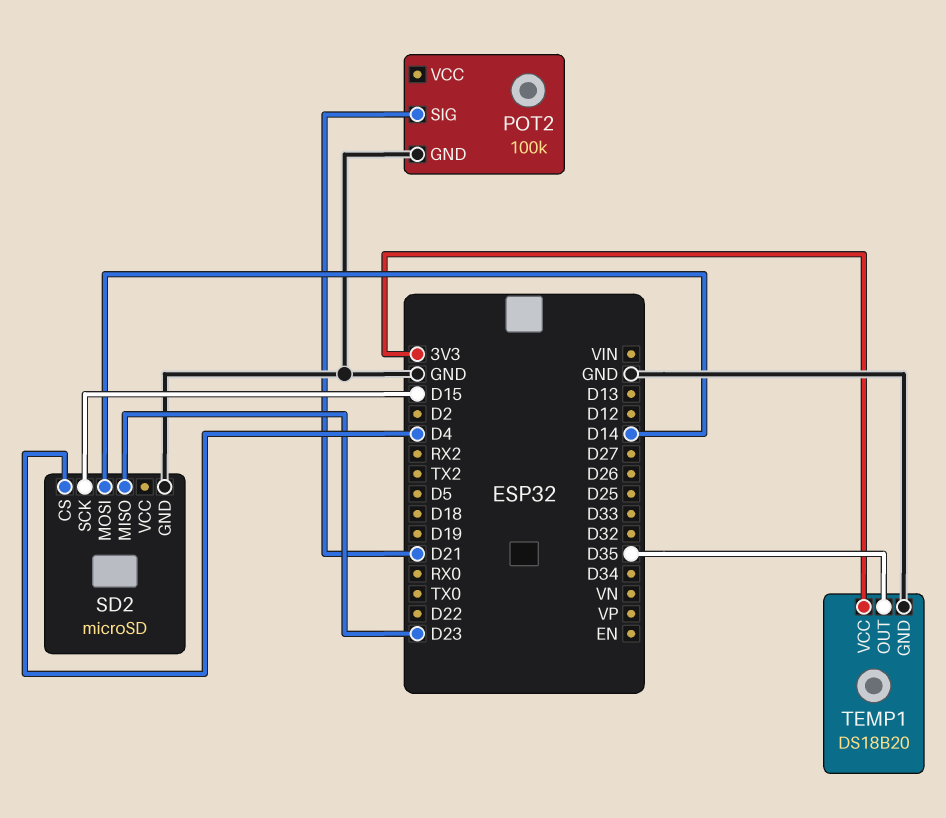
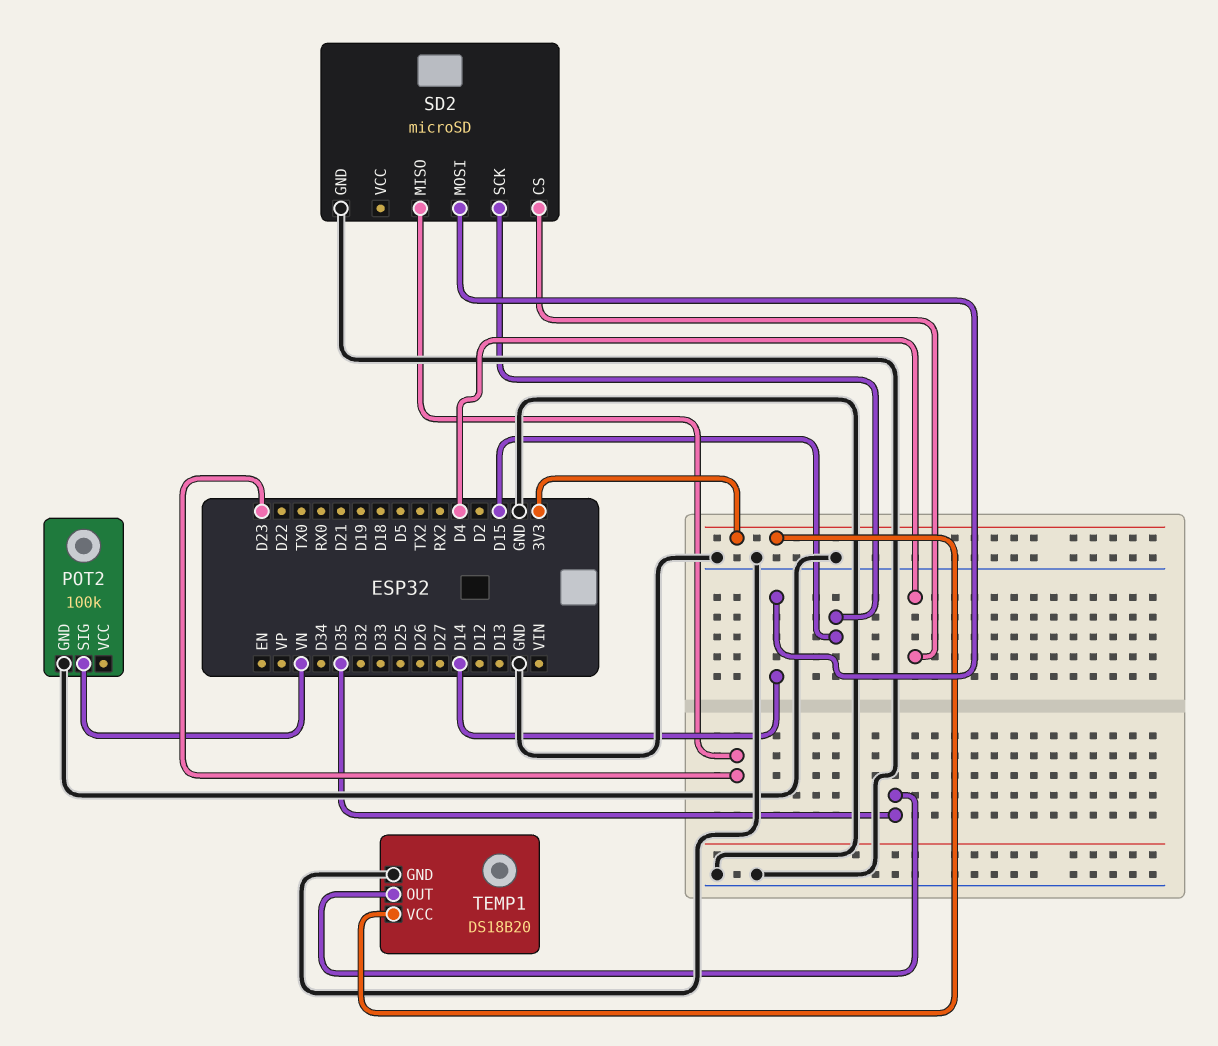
POT2 pin SIG: D21 -> VN

